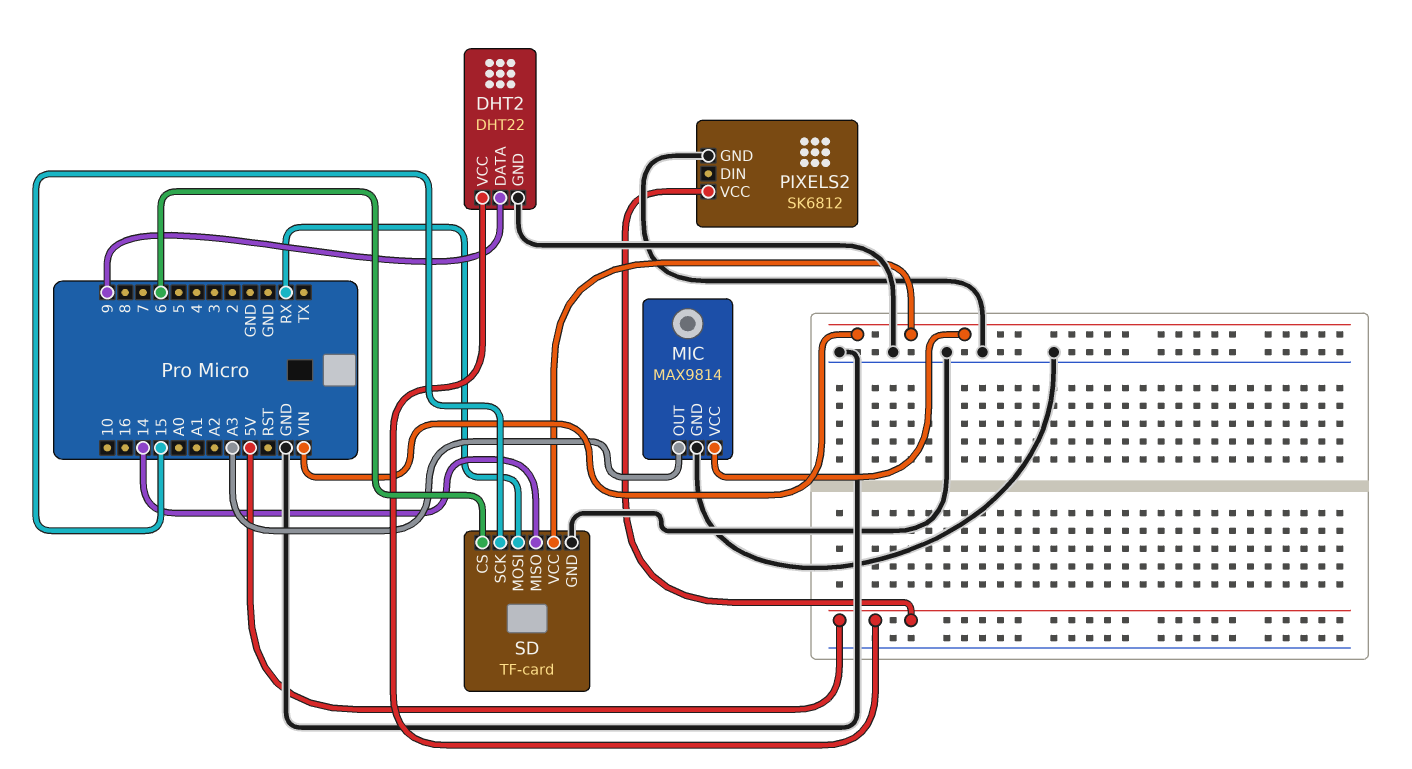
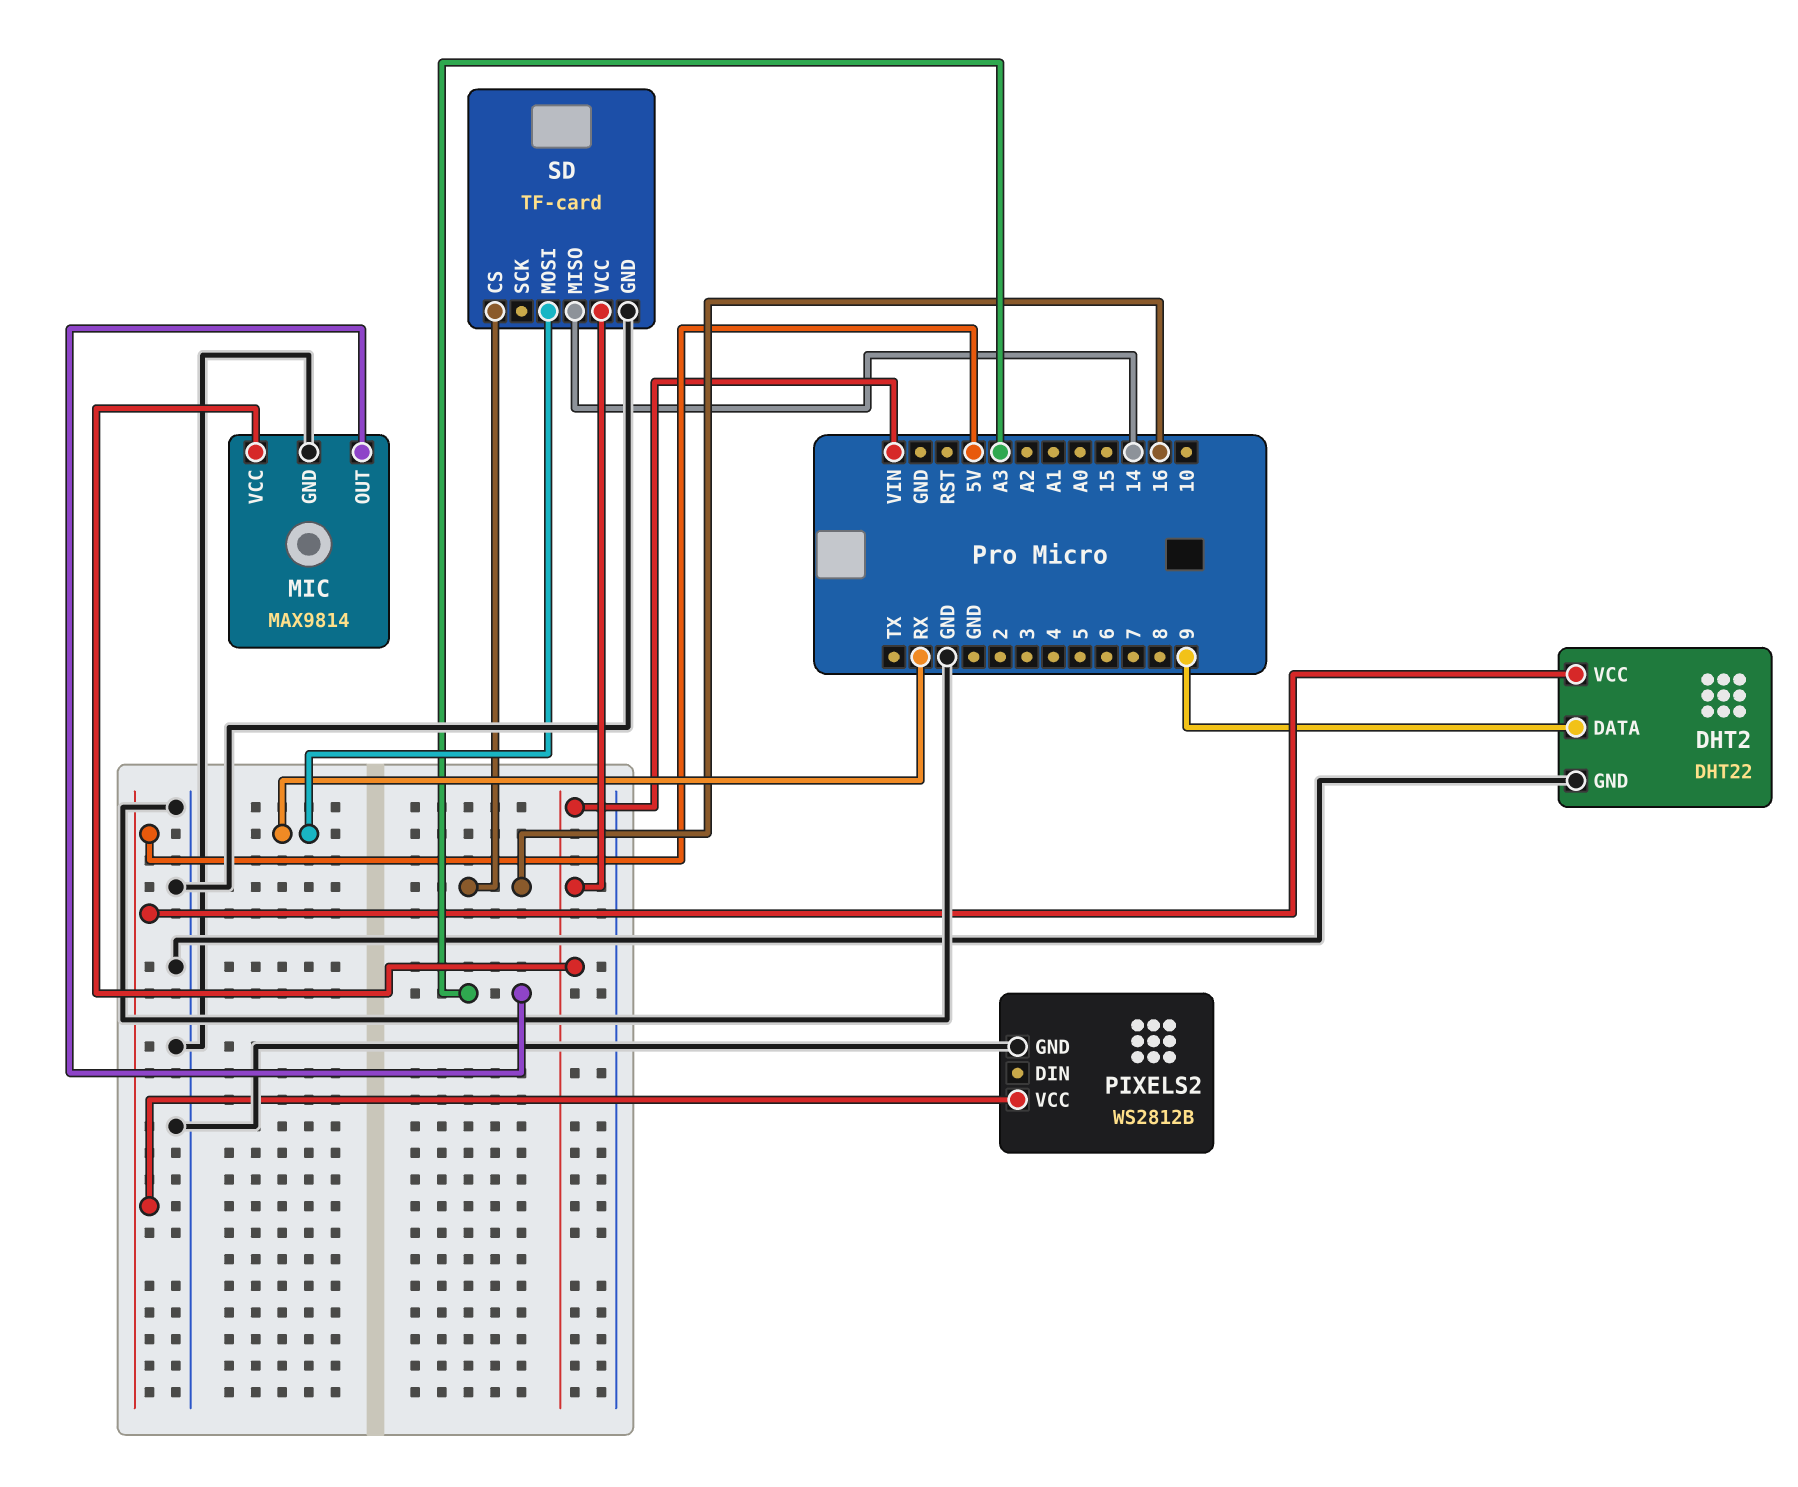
PIXELS2: SK6812 -> WS2812B
SD pin CS: 6 -> 16
SD pin SCK: 15 -> none

